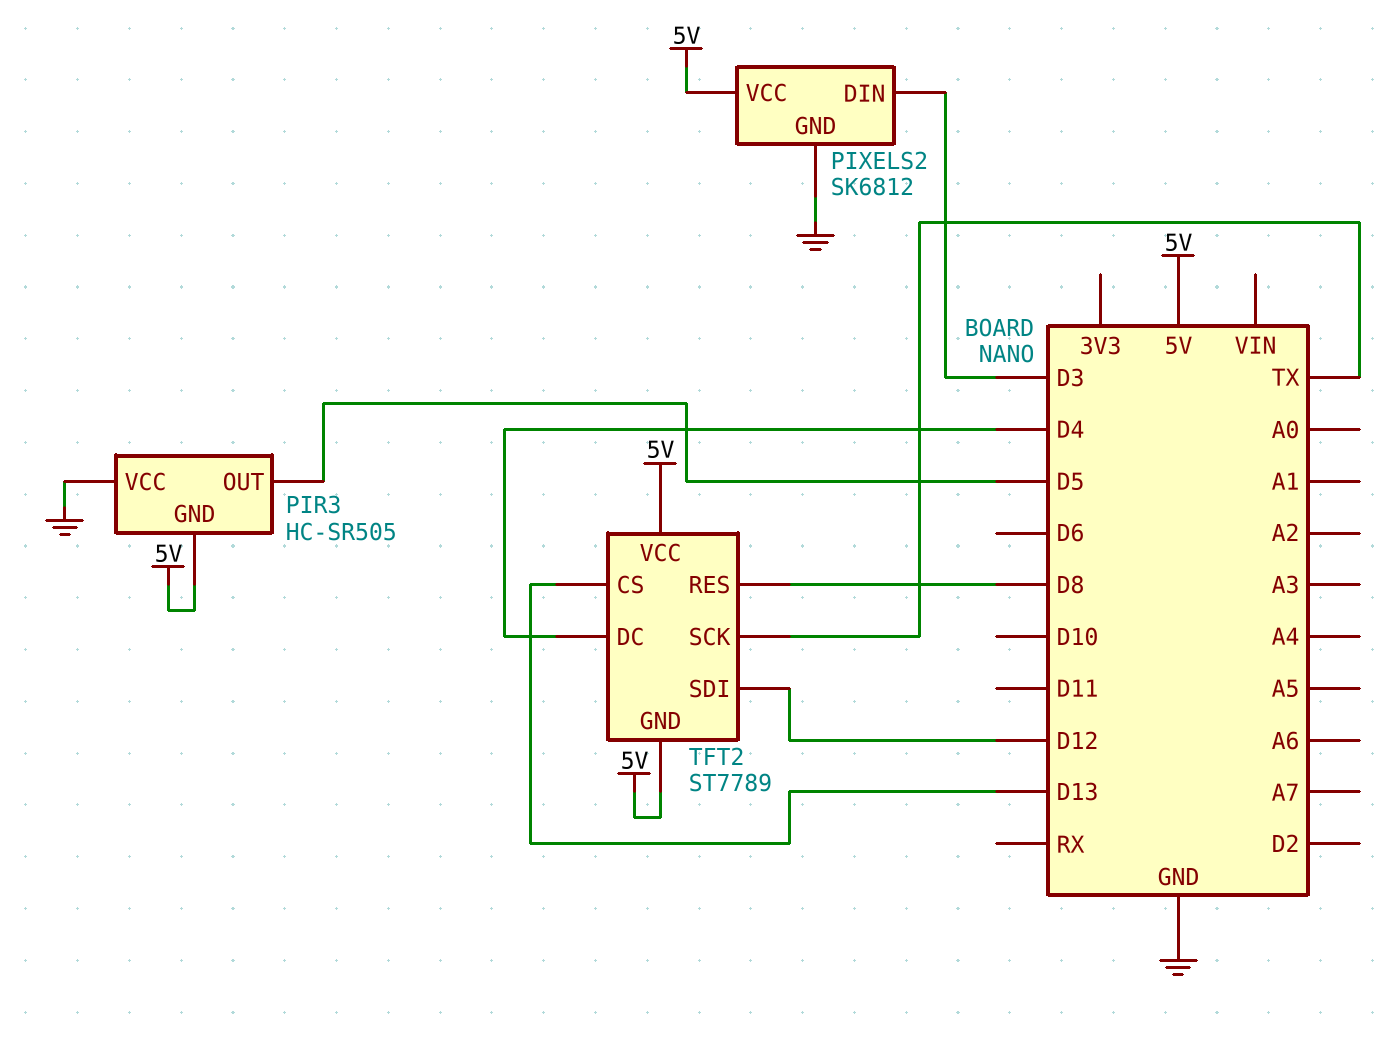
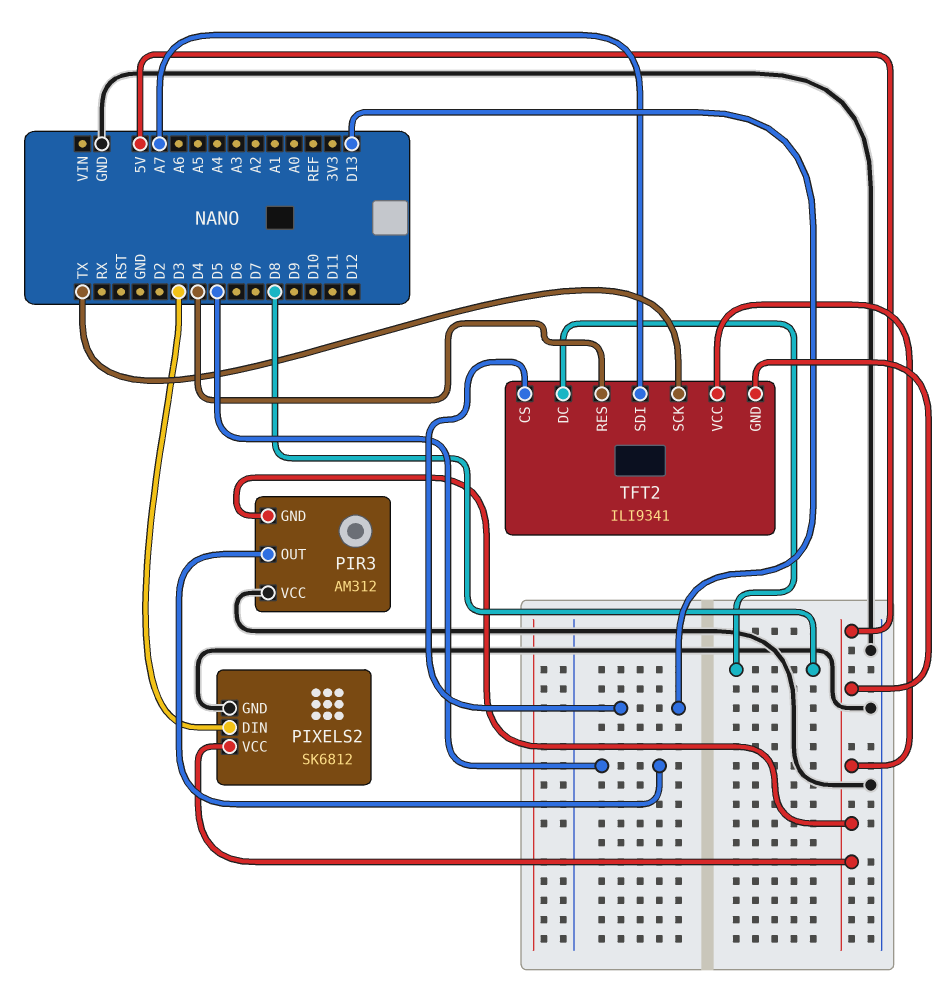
PIR3: HC-SR505 -> AM312
TFT2: ST7789 -> ILI9341
TFT2 pin DC: D4 -> D8
TFT2 pin RES: D8 -> D4
TFT2 pin SDI: D12 -> A7

